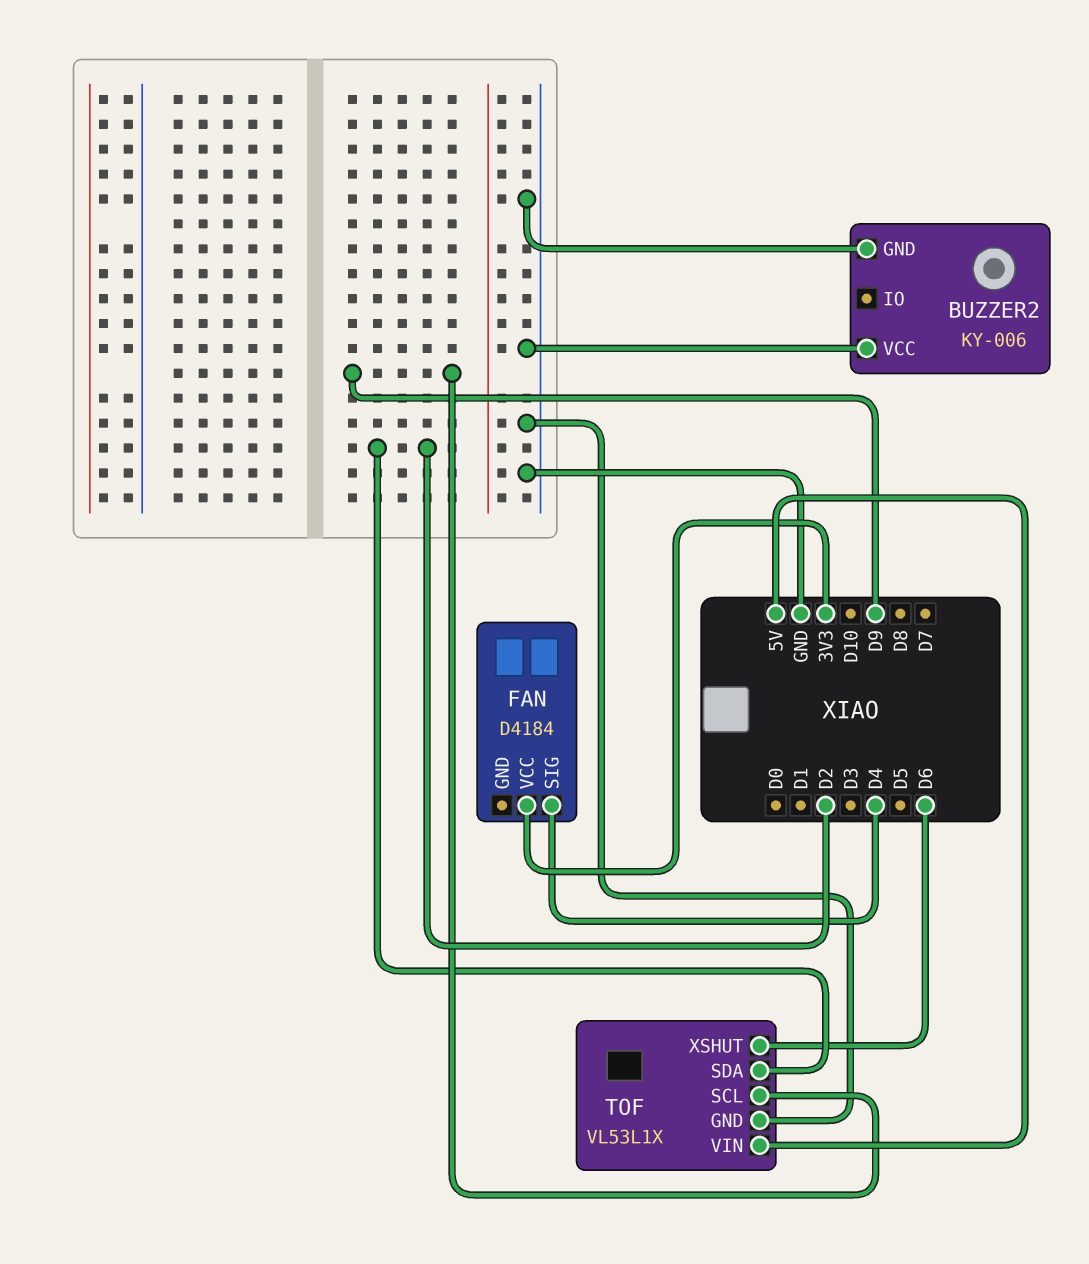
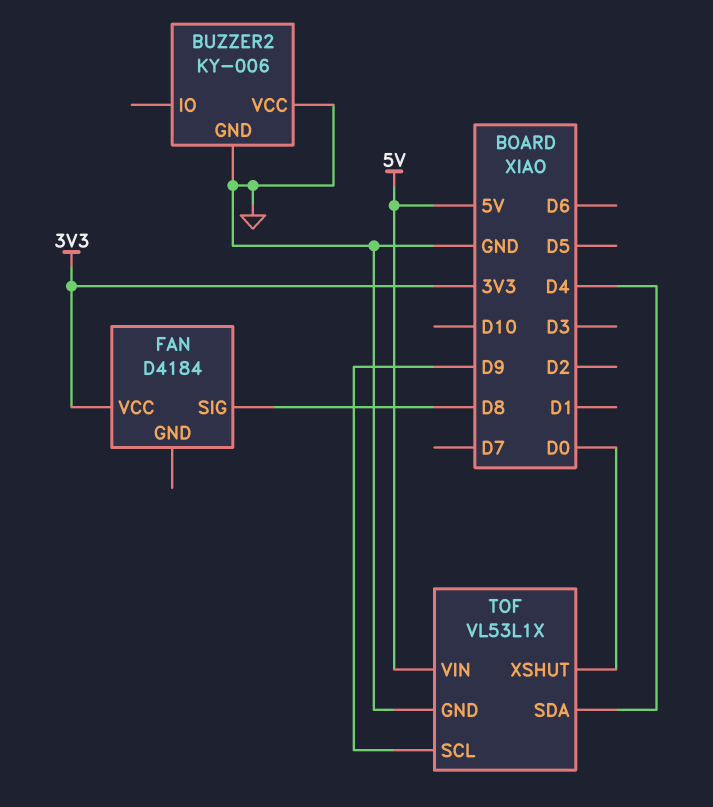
FAN pin SIG: D4 -> D8
TOF pin SDA: D2 -> D4
TOF pin XSHUT: D6 -> D0

